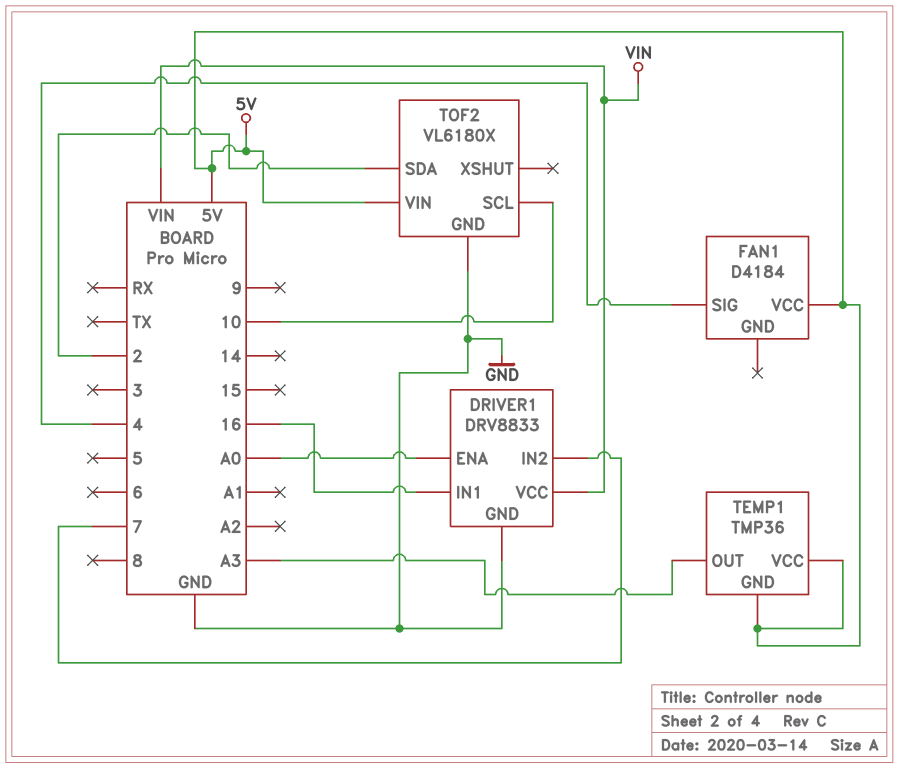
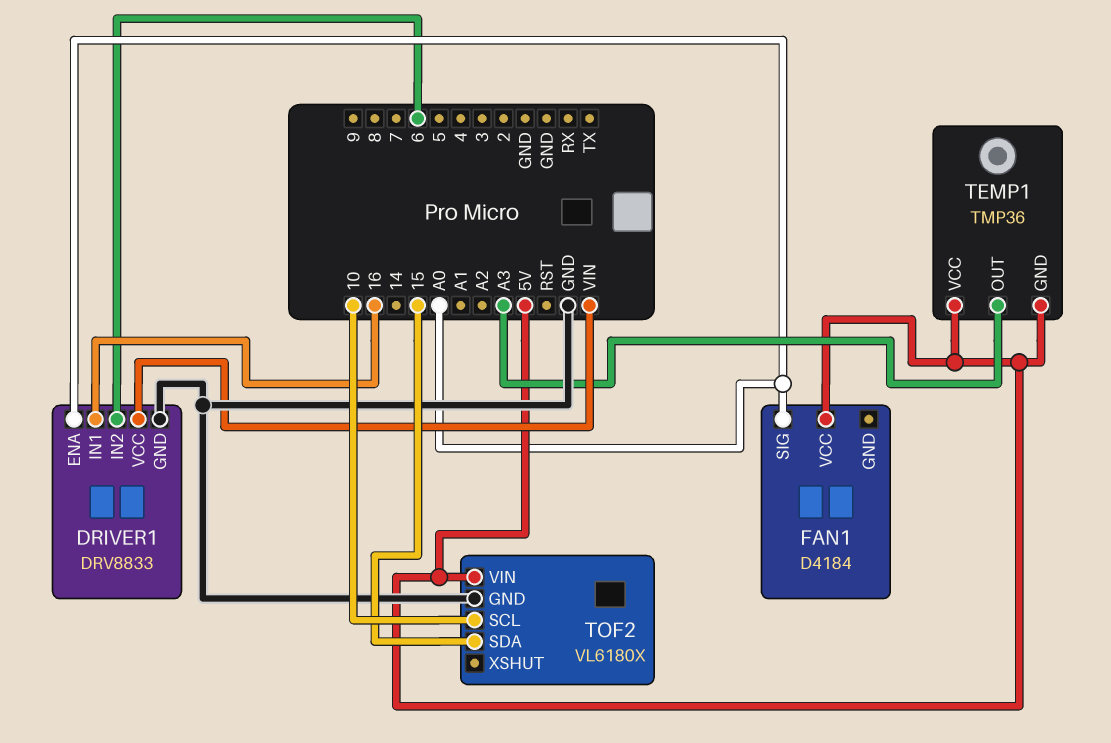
DRIVER1 pin IN2: 7 -> 6
FAN1 pin SIG: 4 -> A0
TOF2 pin SDA: 2 -> 15

